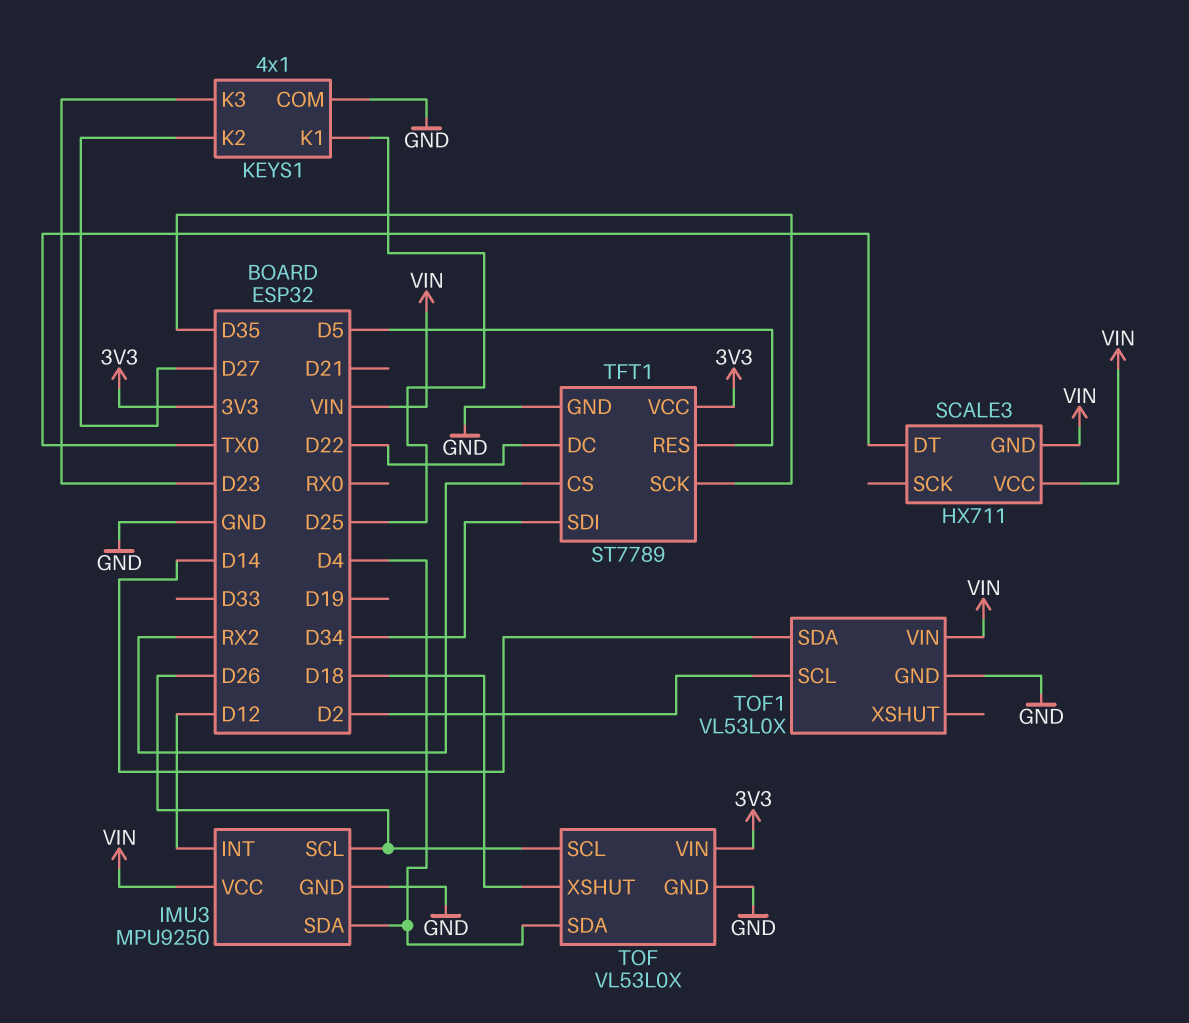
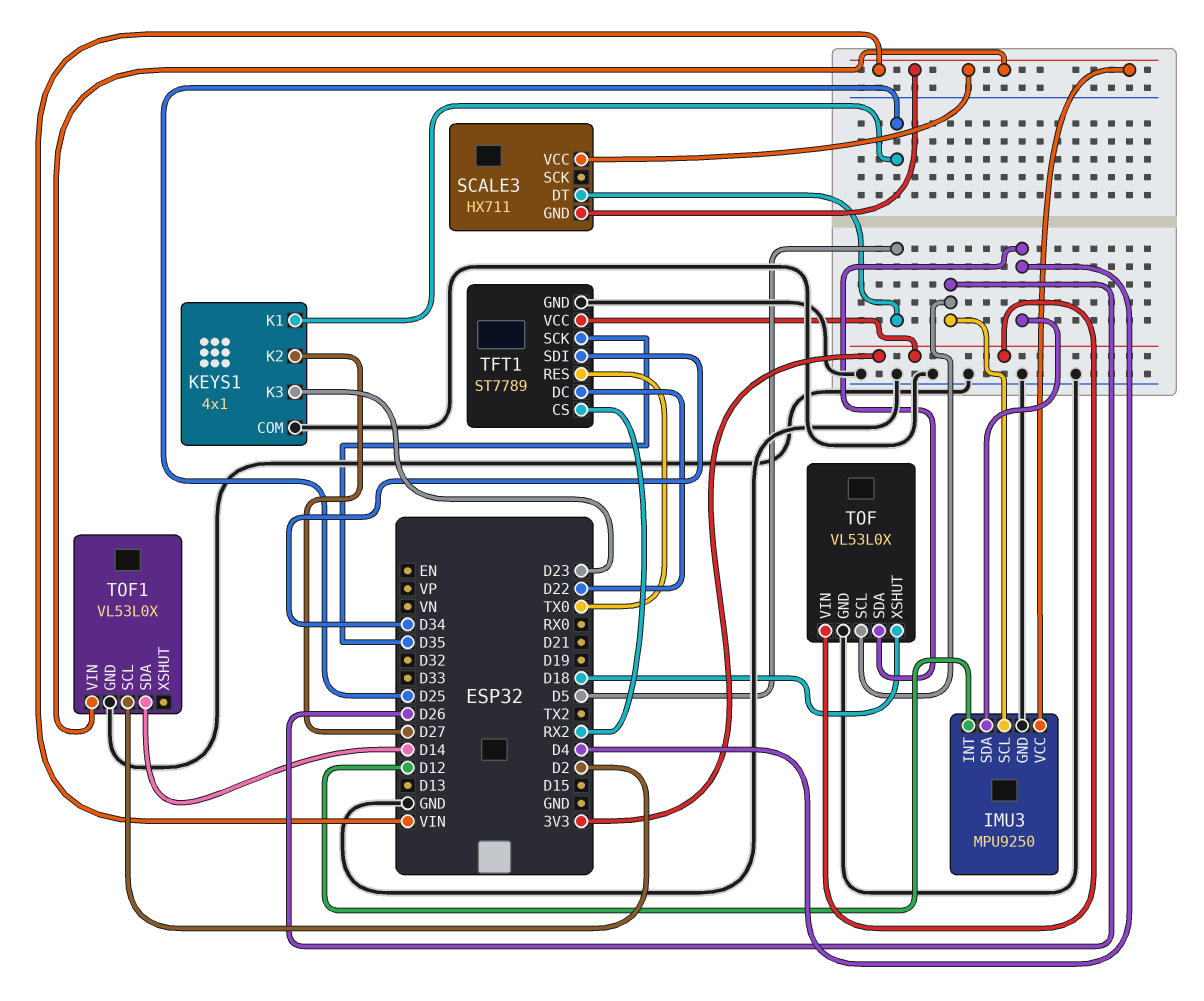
SCALE3 pin DT: TX0 -> D5
TFT1 pin RES: D5 -> TX0

